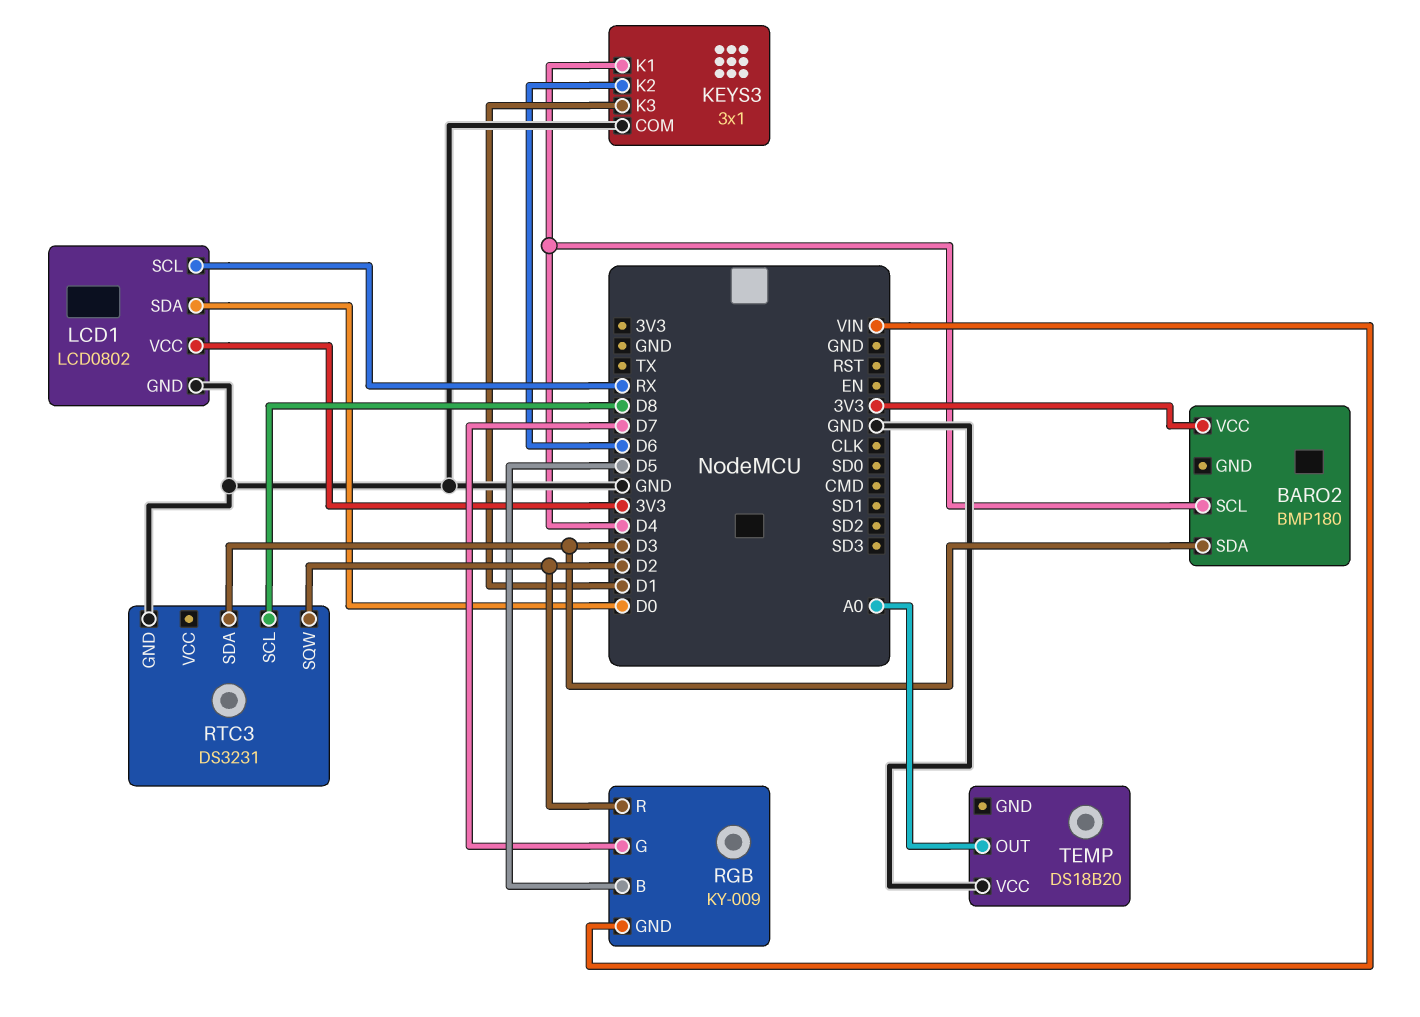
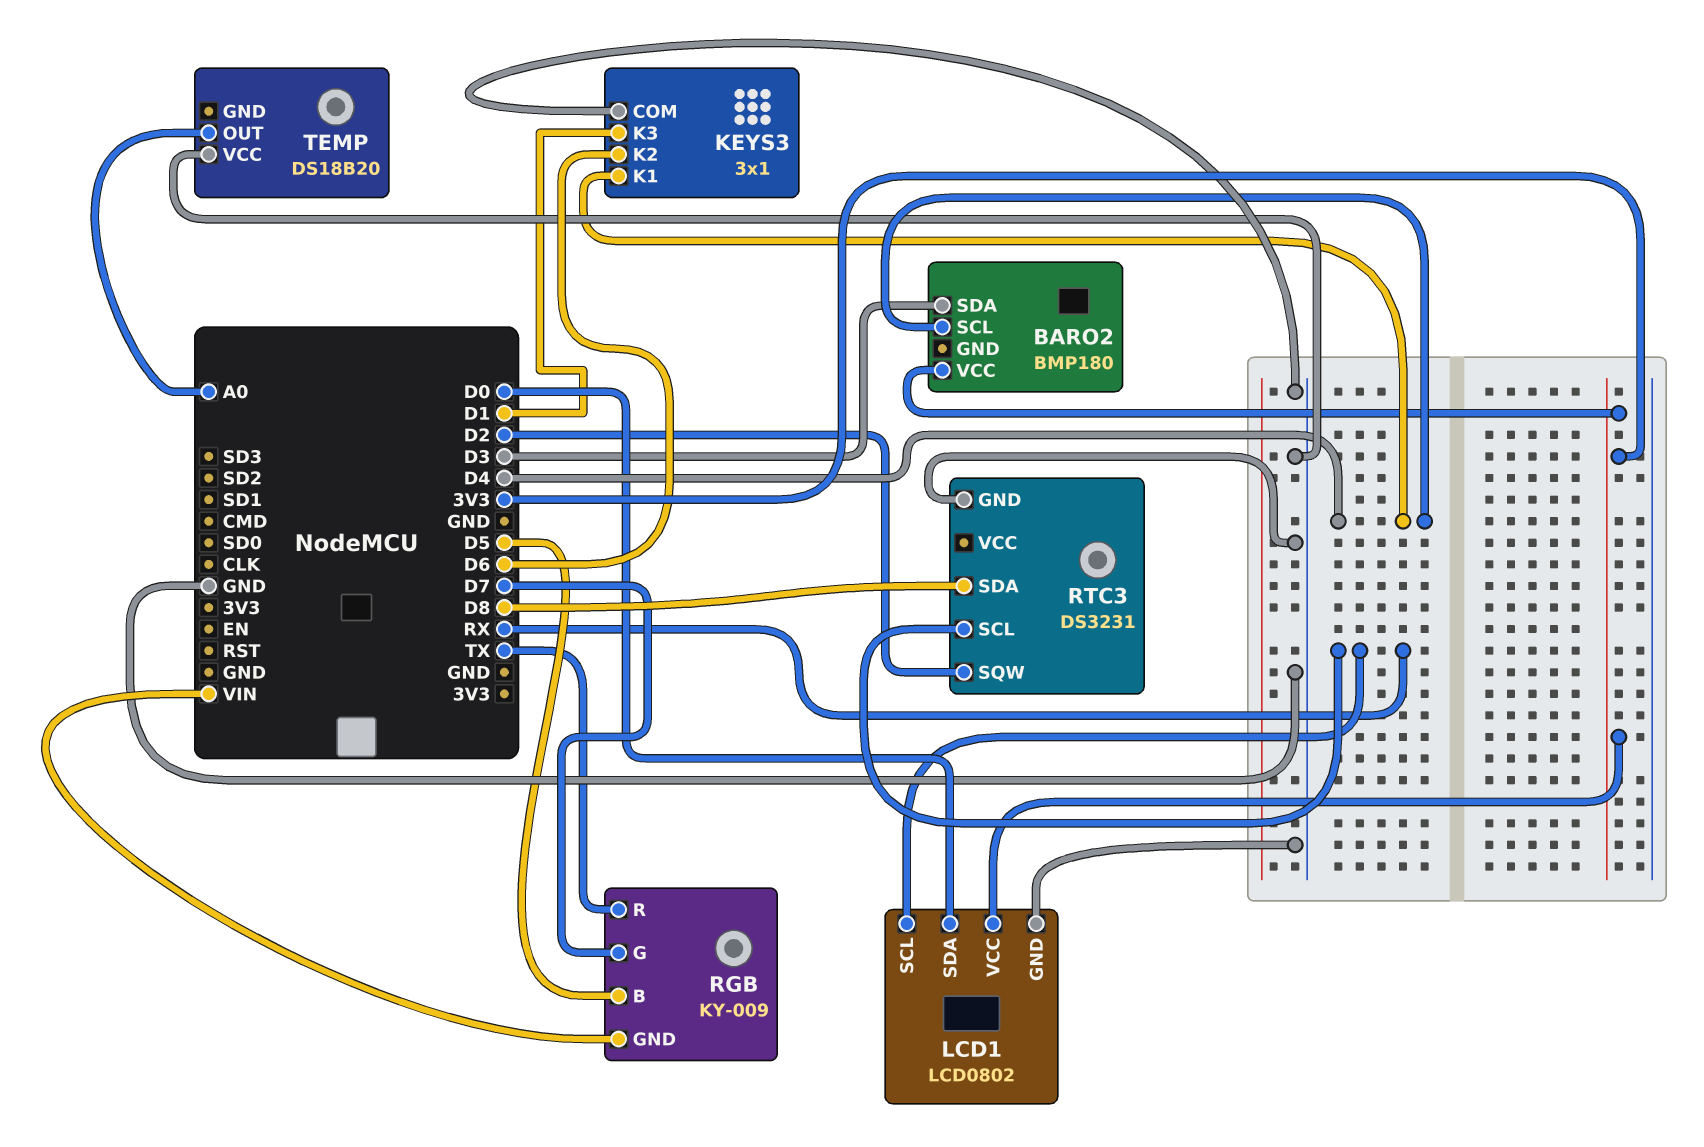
RGB pin R: D2 -> TX
RTC3 pin SCL: D8 -> RX
RTC3 pin SDA: D3 -> D8

